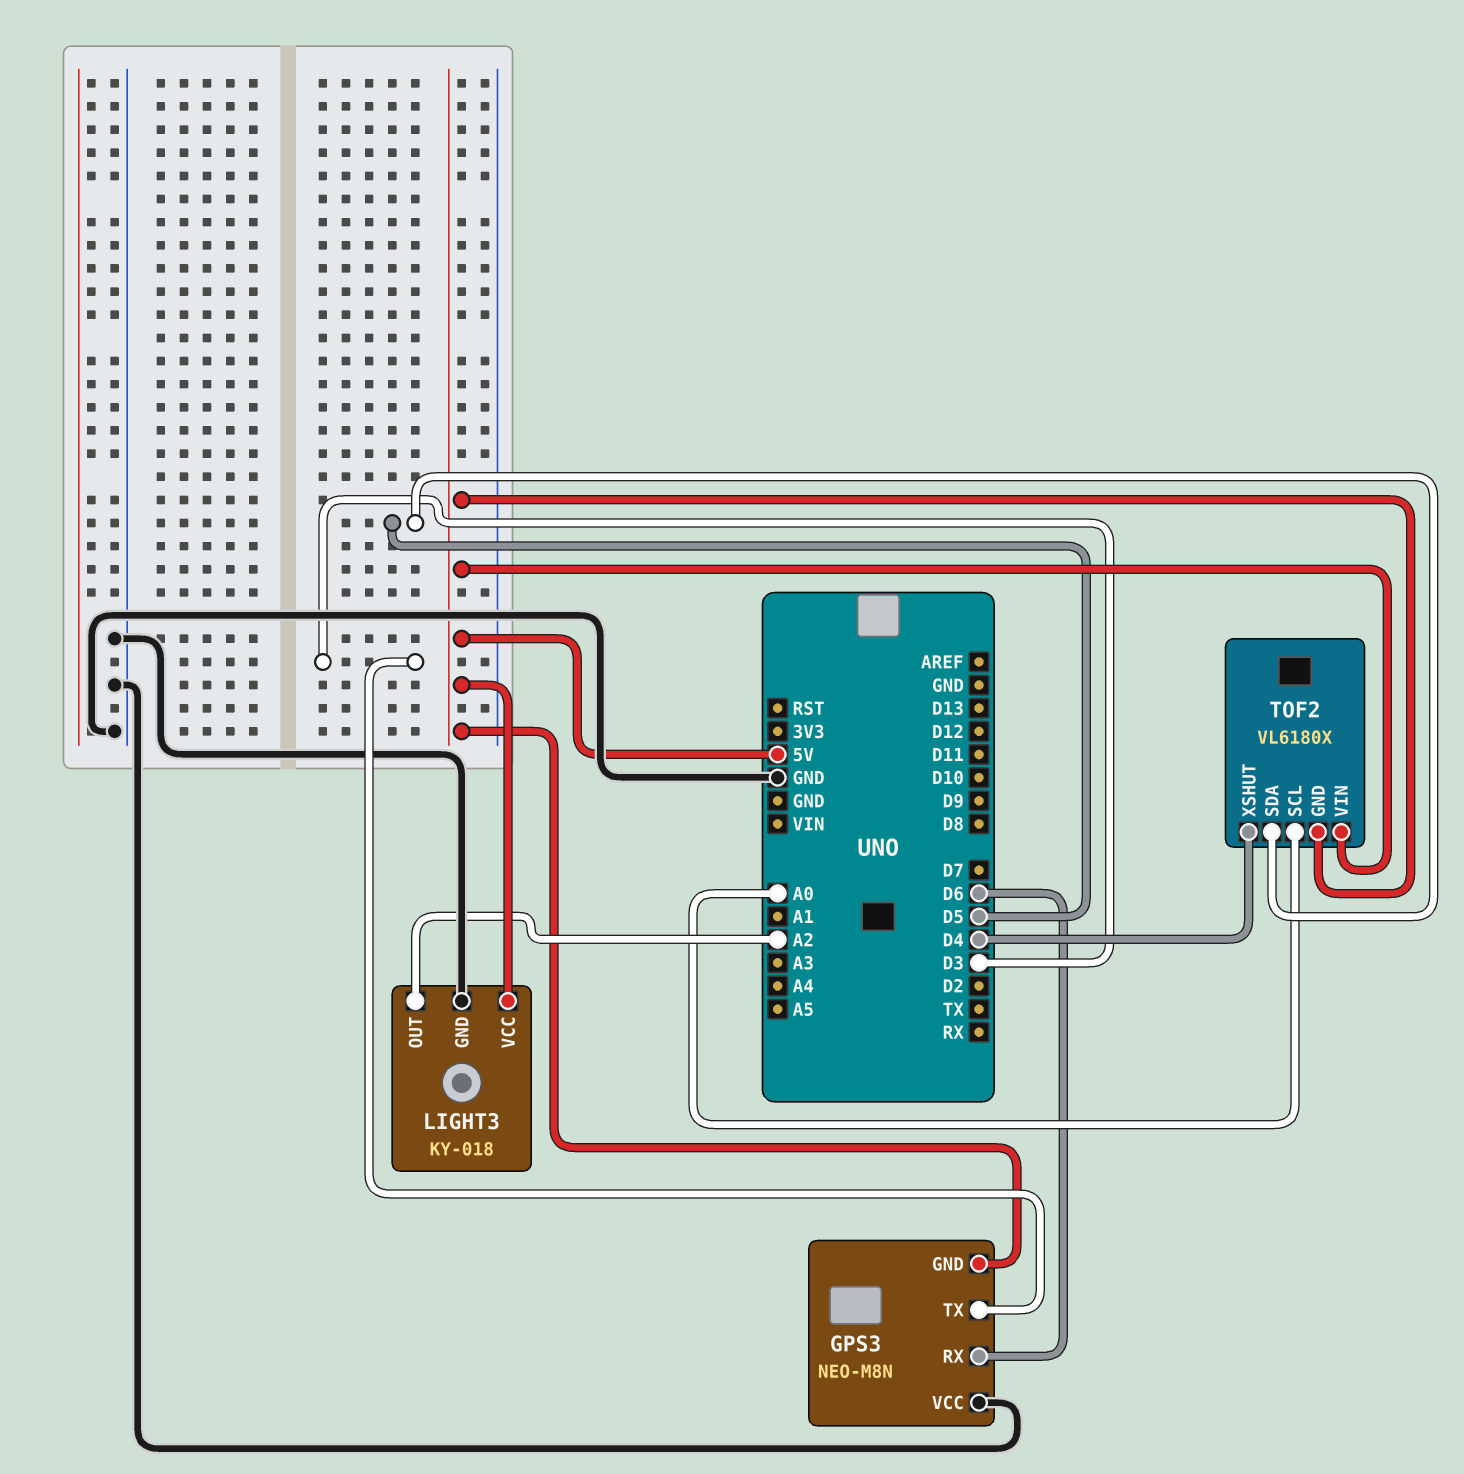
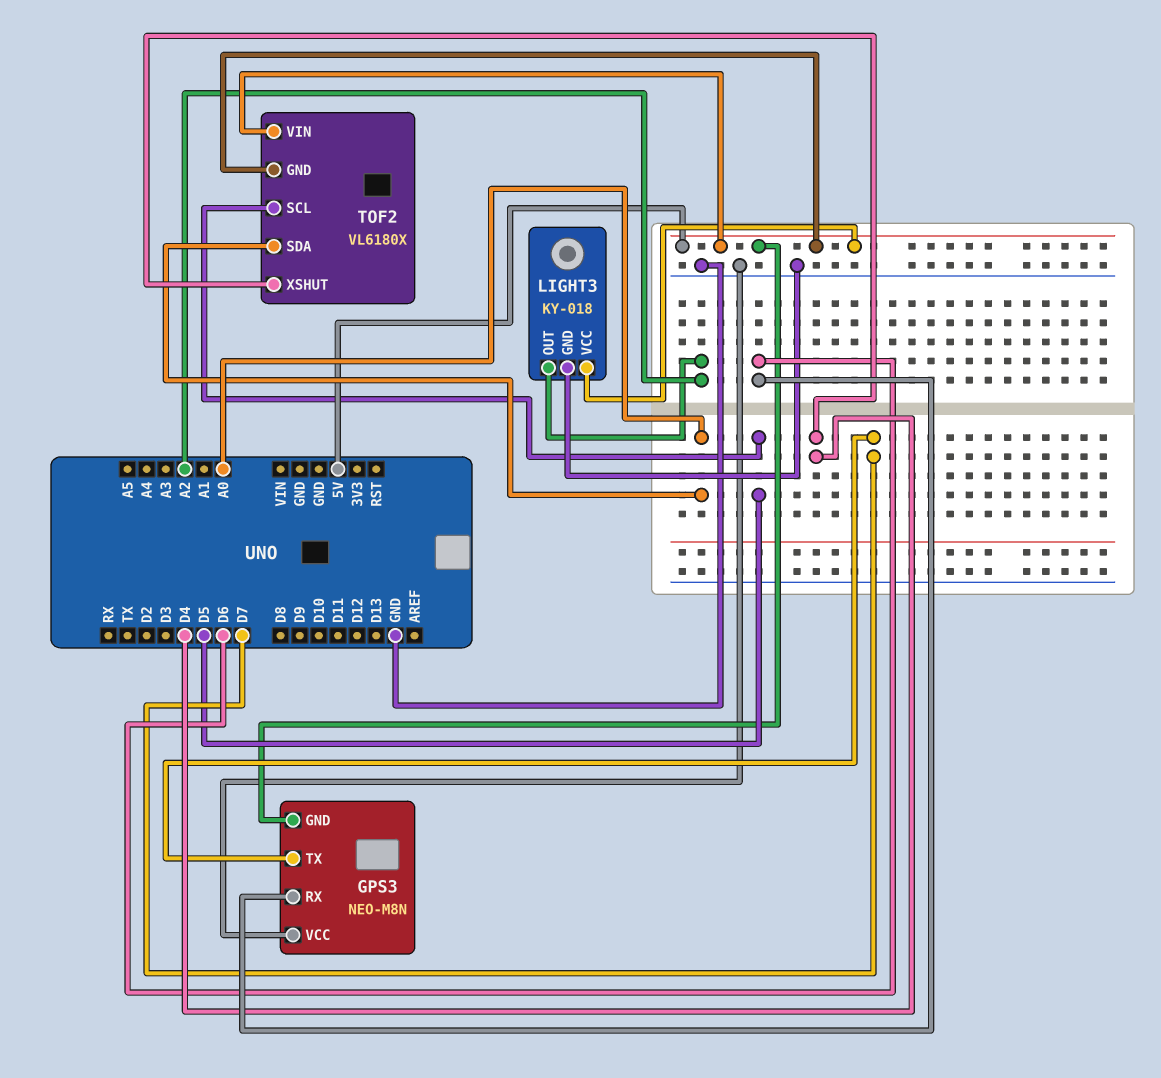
GPS3 pin TX: D3 -> D7
TOF2 pin SCL: A0 -> D5
TOF2 pin SDA: D5 -> A0

